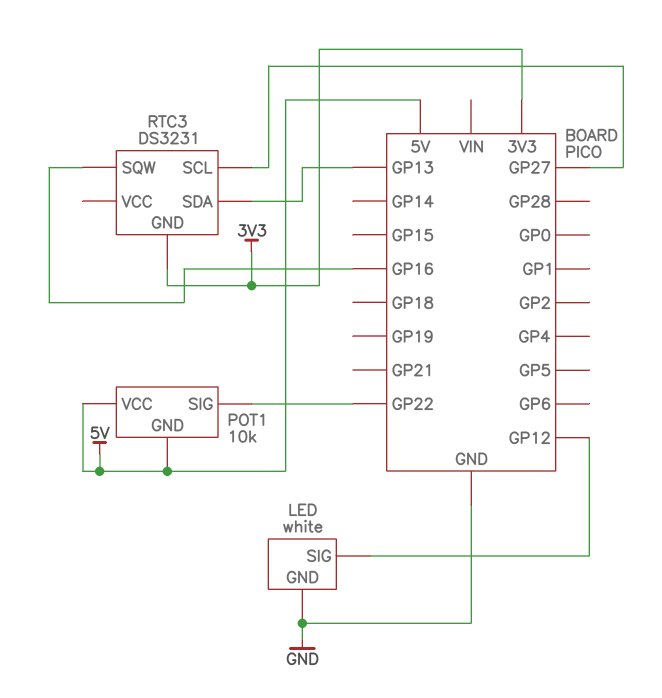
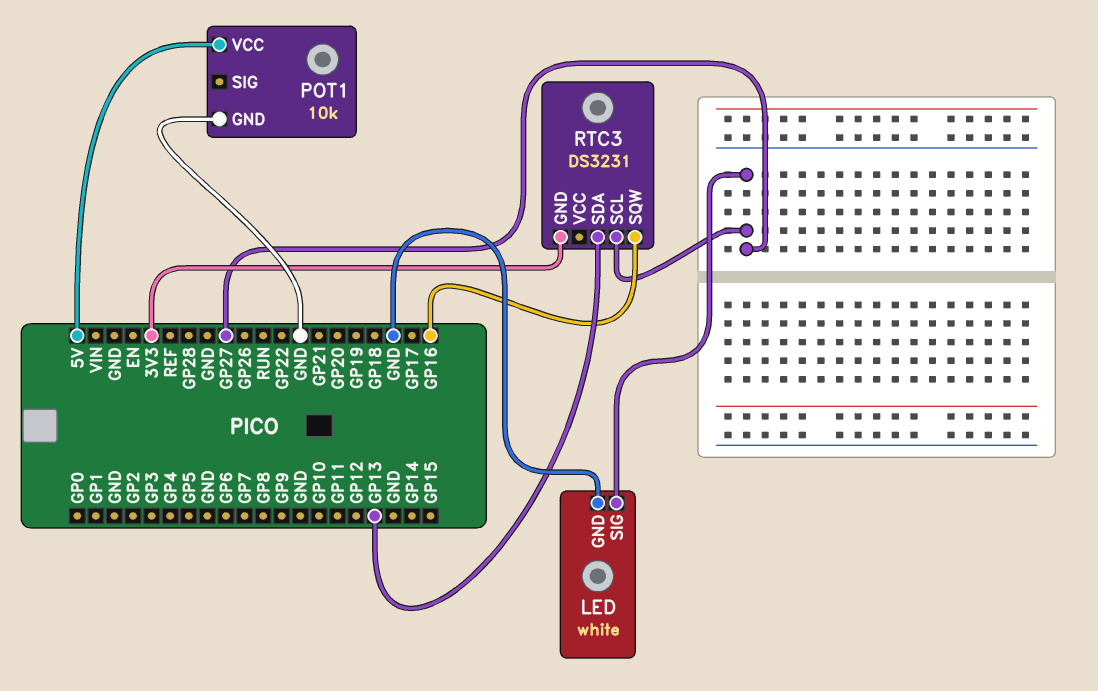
LED pin SIG: GP12 -> GP27
POT1 pin GND: 5V -> GND
POT1 pin SIG: GP22 -> none

